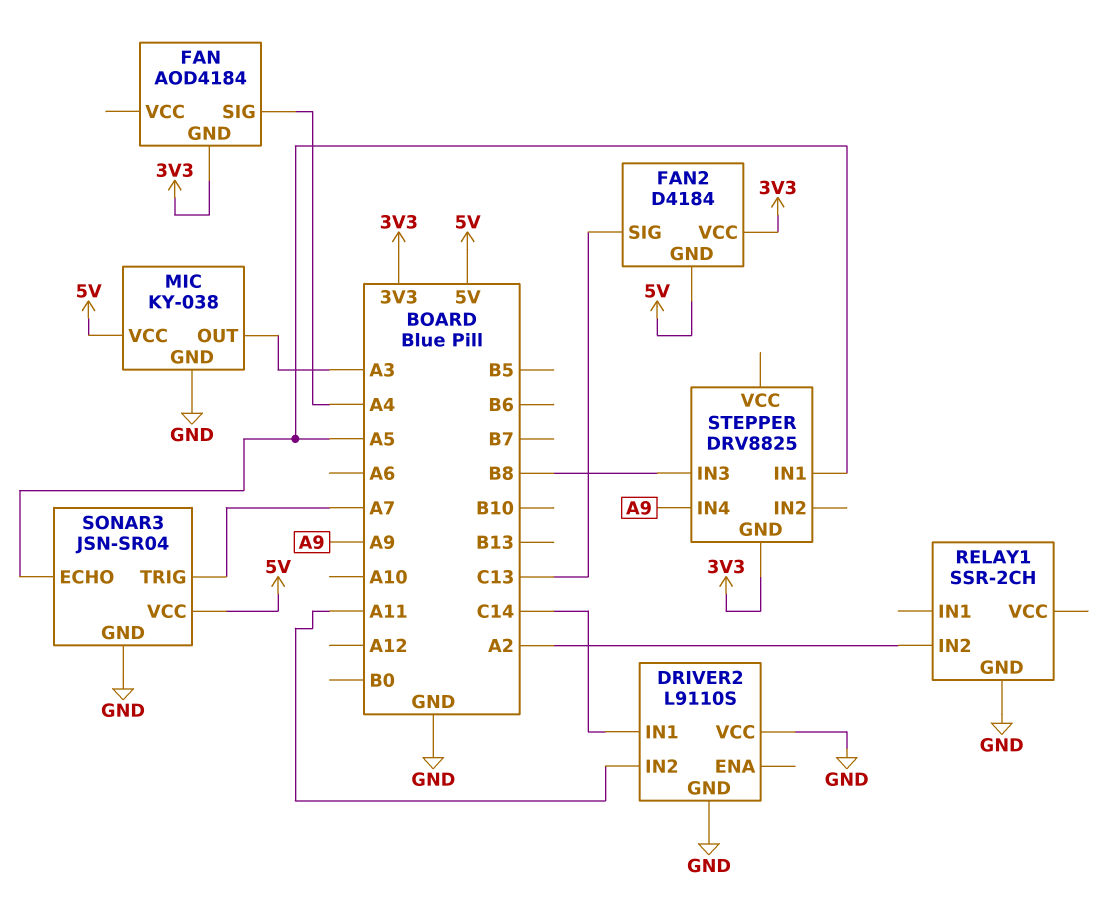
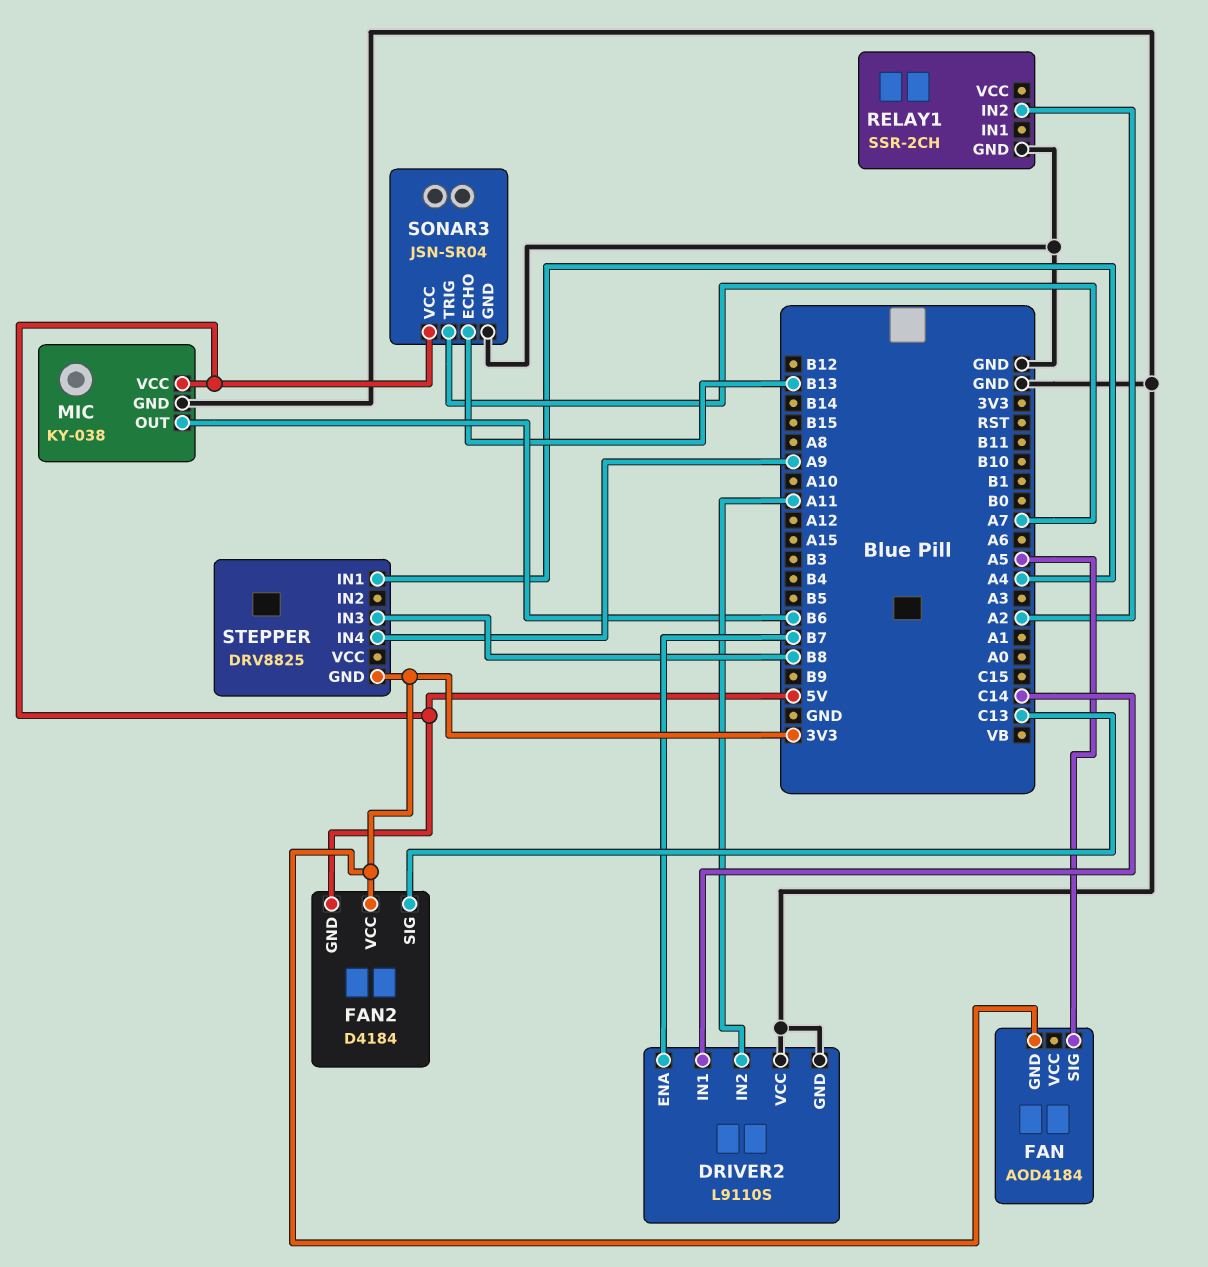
DRIVER2 pin ENA: none -> B7
FAN pin SIG: A4 -> A5
MIC pin OUT: A3 -> B6
SONAR3 pin ECHO: A5 -> B13
STEPPER pin IN1: A5 -> A4

